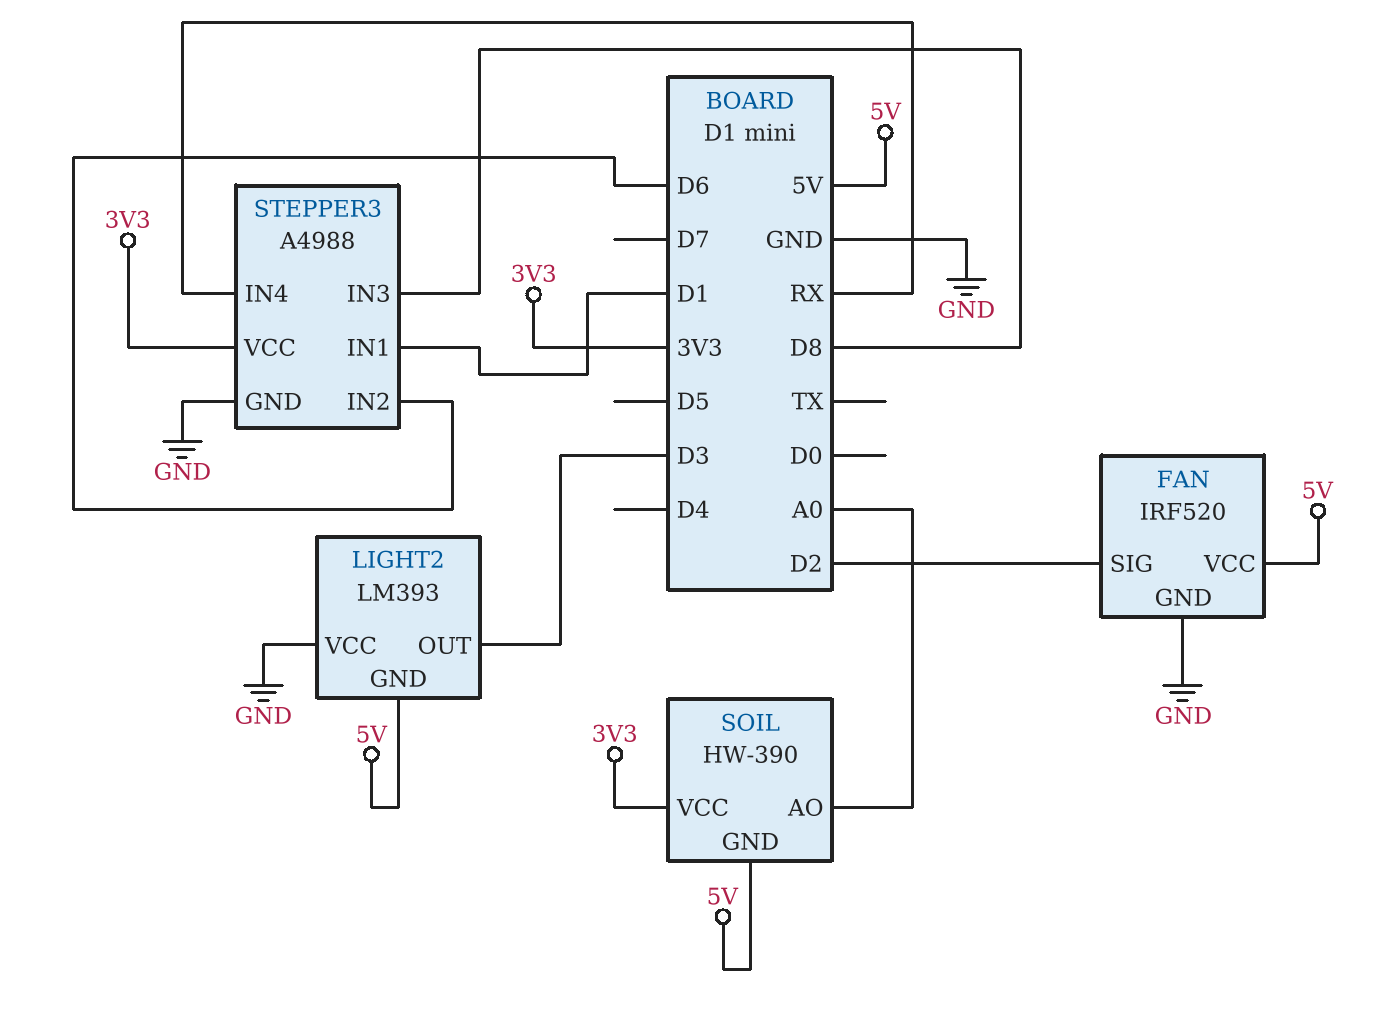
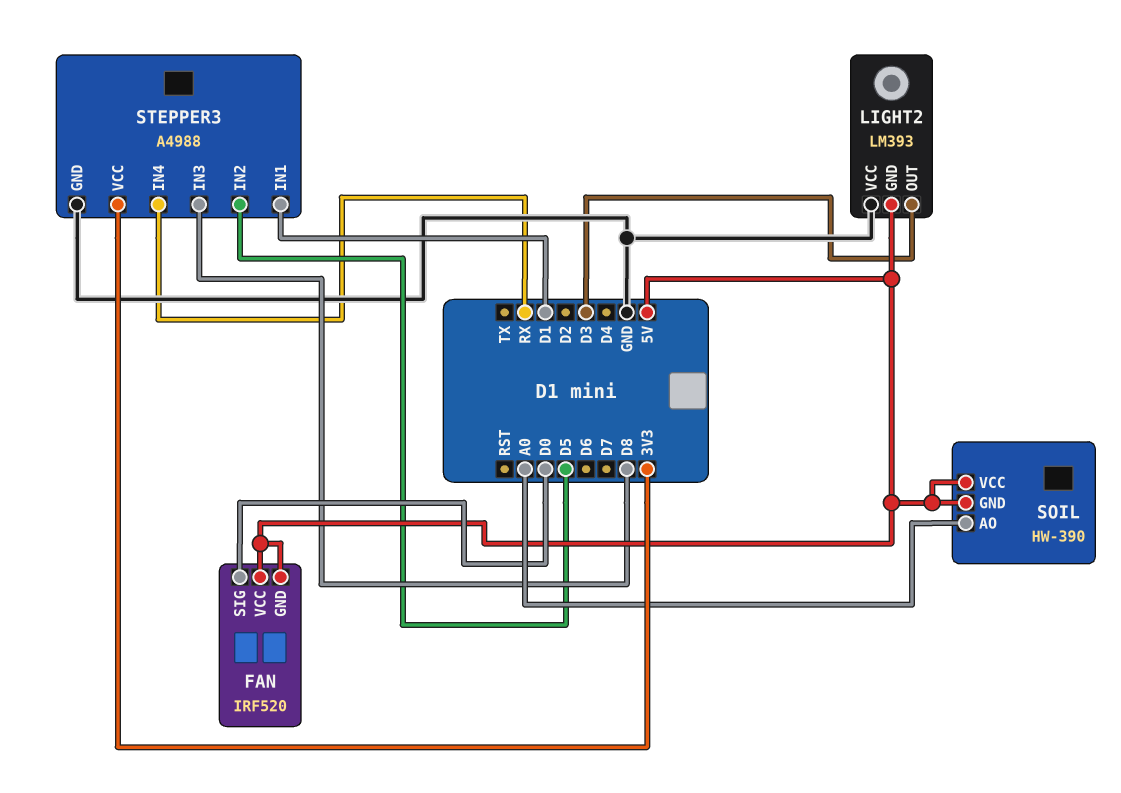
FAN pin GND: GND -> 5V
FAN pin SIG: D2 -> D0
SOIL pin VCC: 3V3 -> 5V
STEPPER3 pin IN2: D6 -> D5

